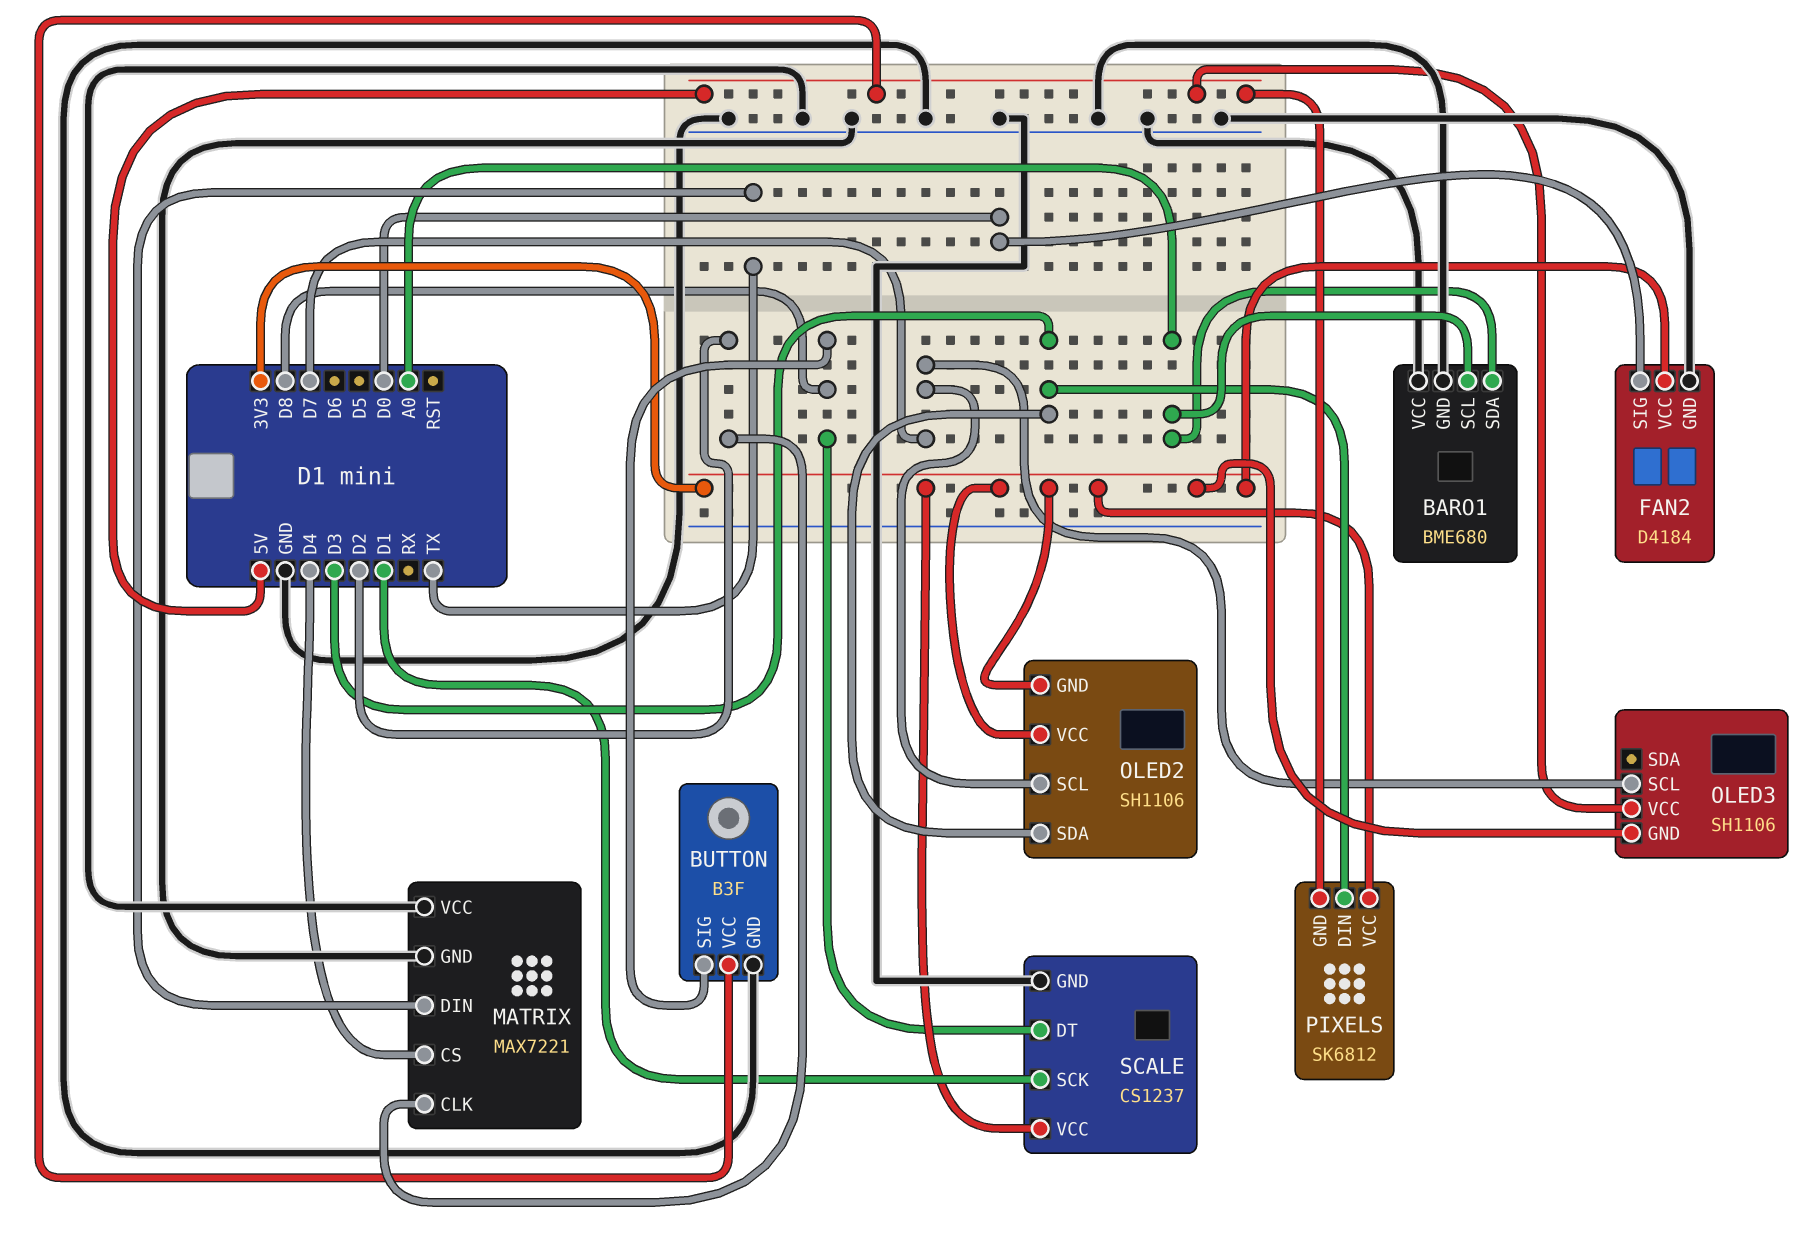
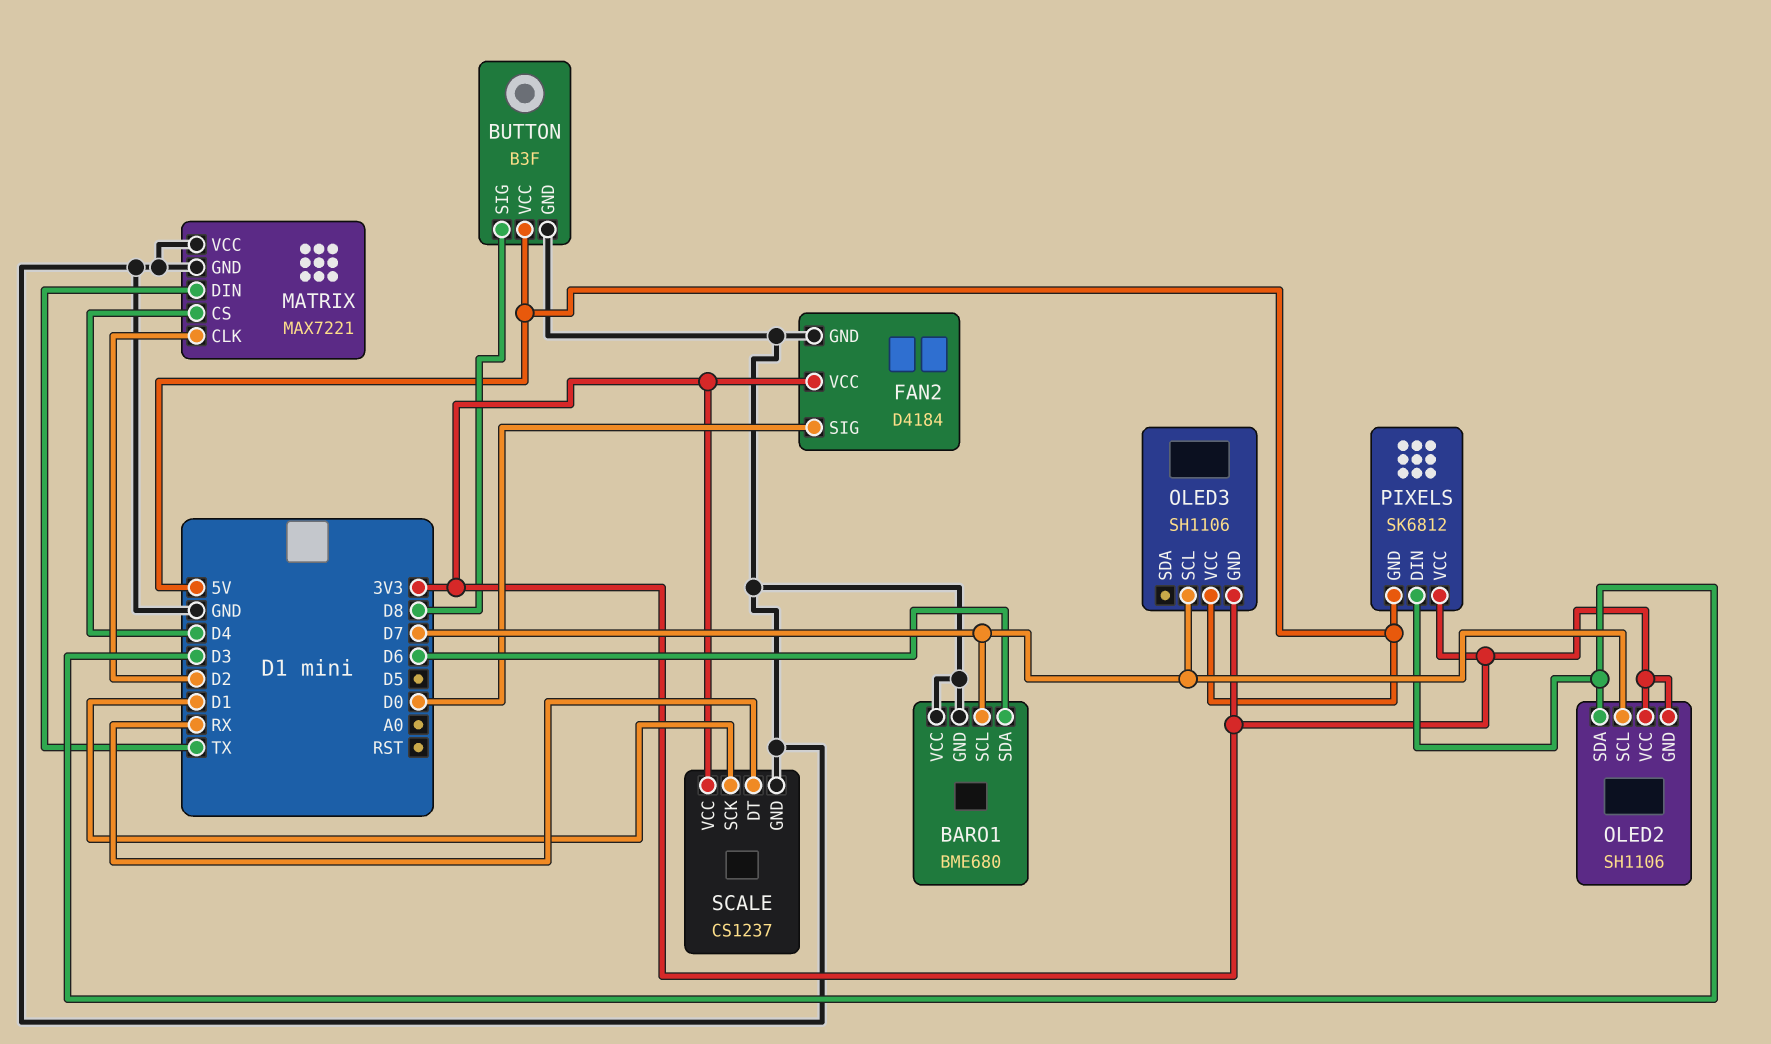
BARO1 pin SCL: A0 -> D7
BARO1 pin SDA: A0 -> D6
SCALE pin DT: D8 -> RX

